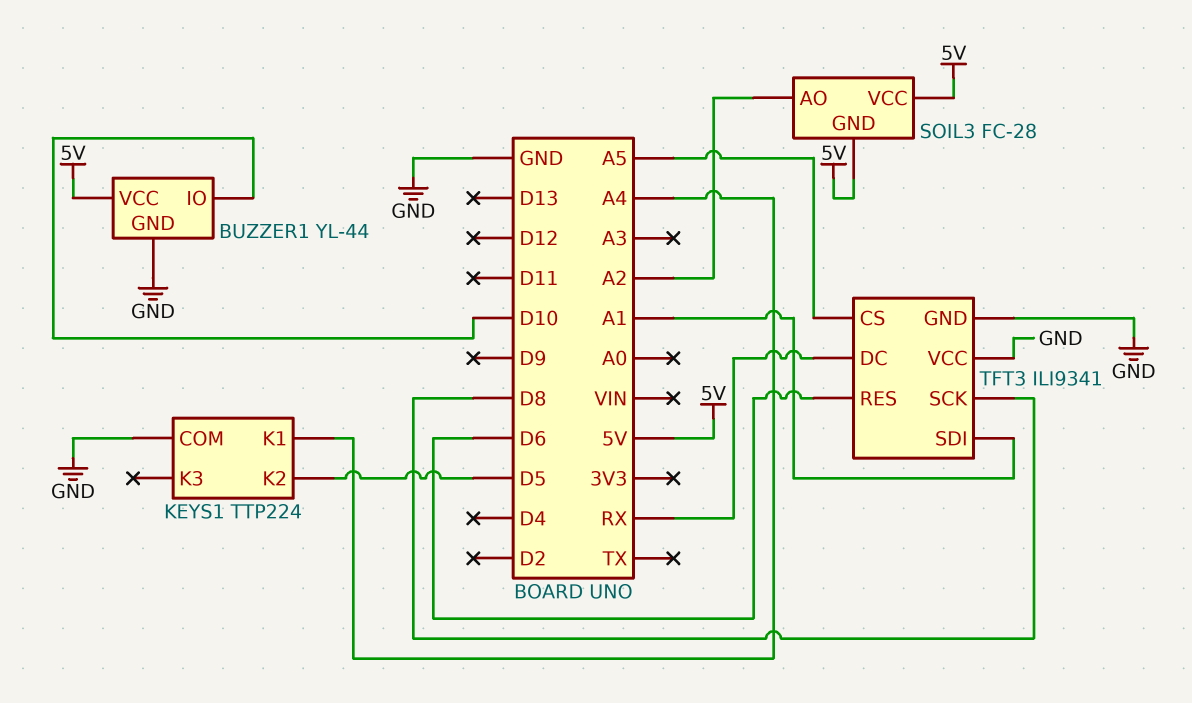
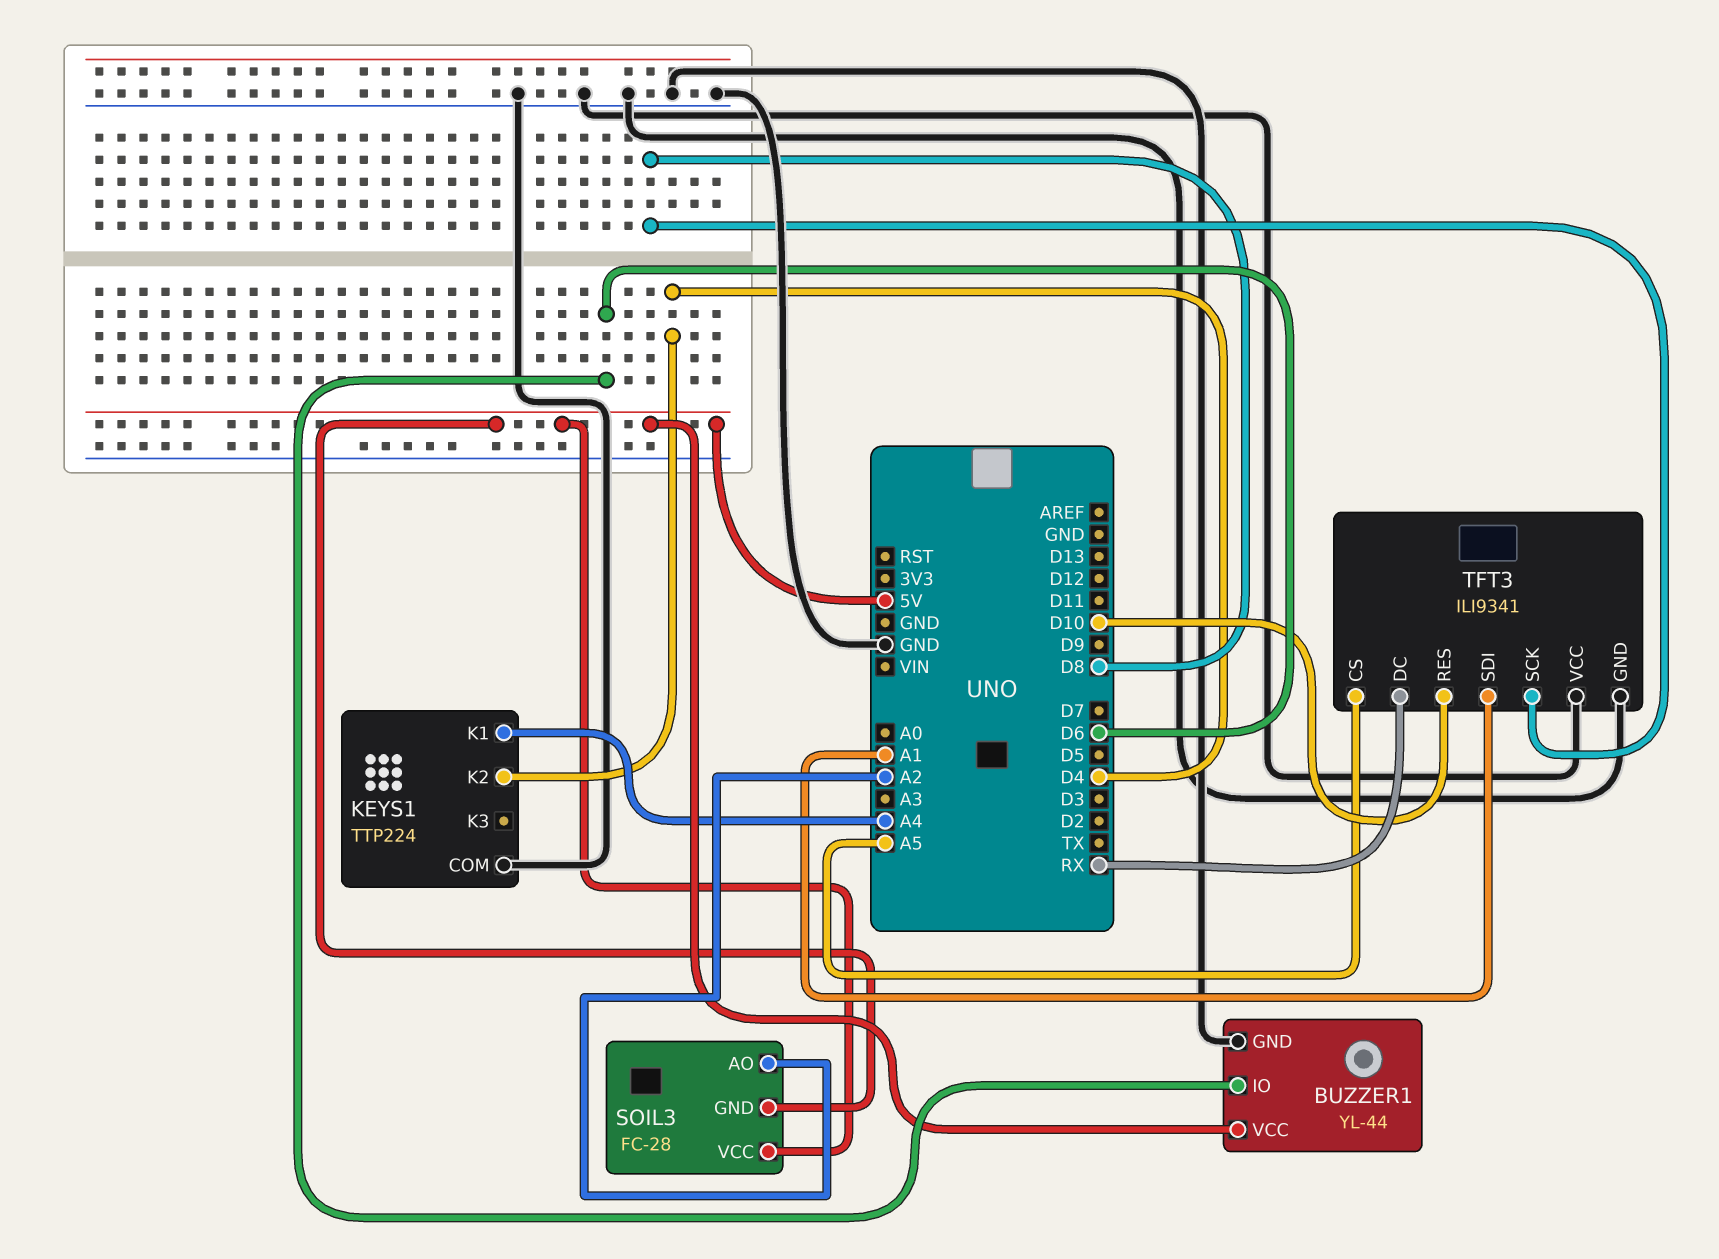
BUZZER1 pin IO: D10 -> D6
KEYS1 pin K2: D5 -> D4
TFT3 pin RES: D6 -> D10

